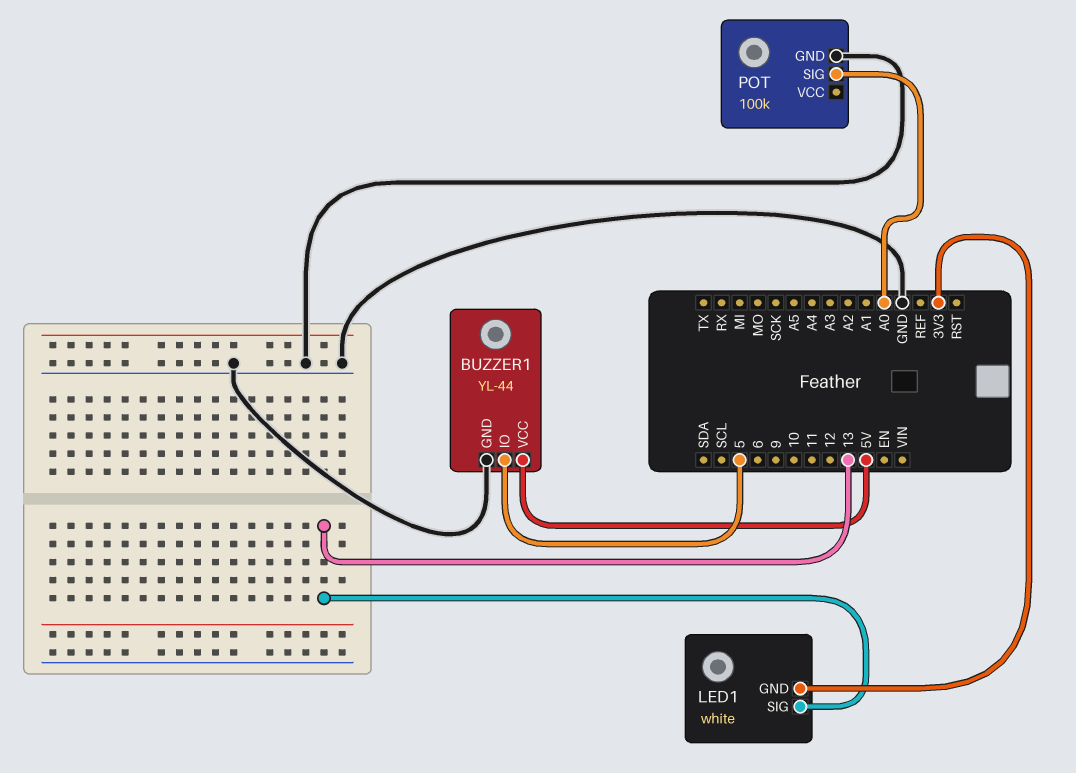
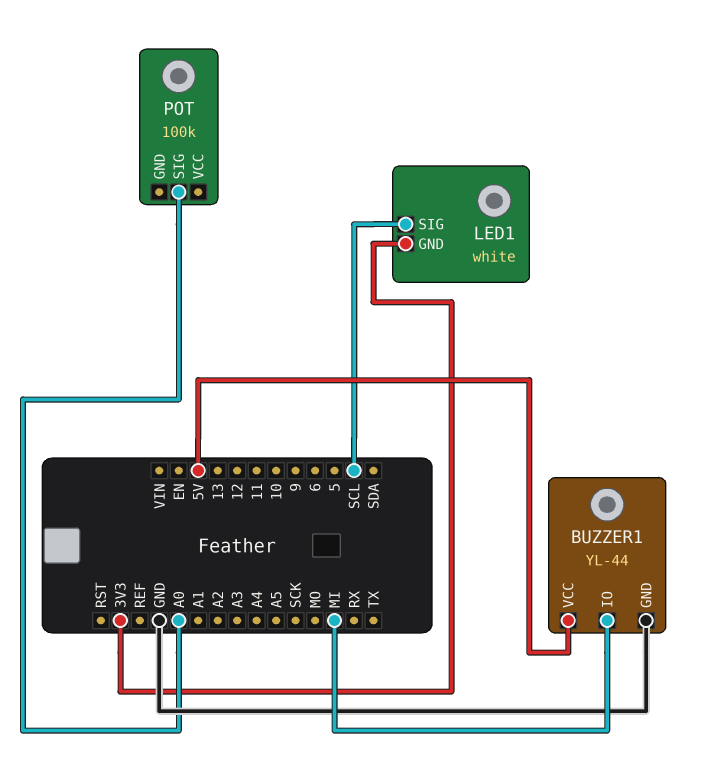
BUZZER1 pin IO: 5 -> MI
LED1 pin SIG: 13 -> SCL
POT pin GND: GND -> none

